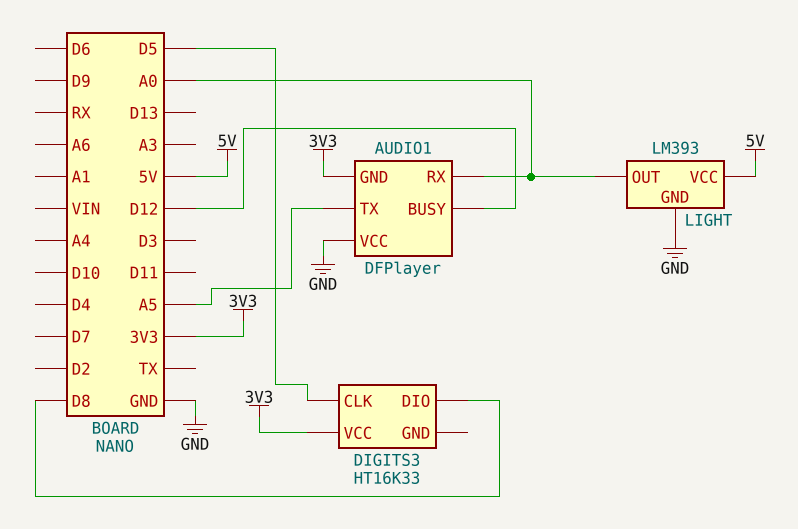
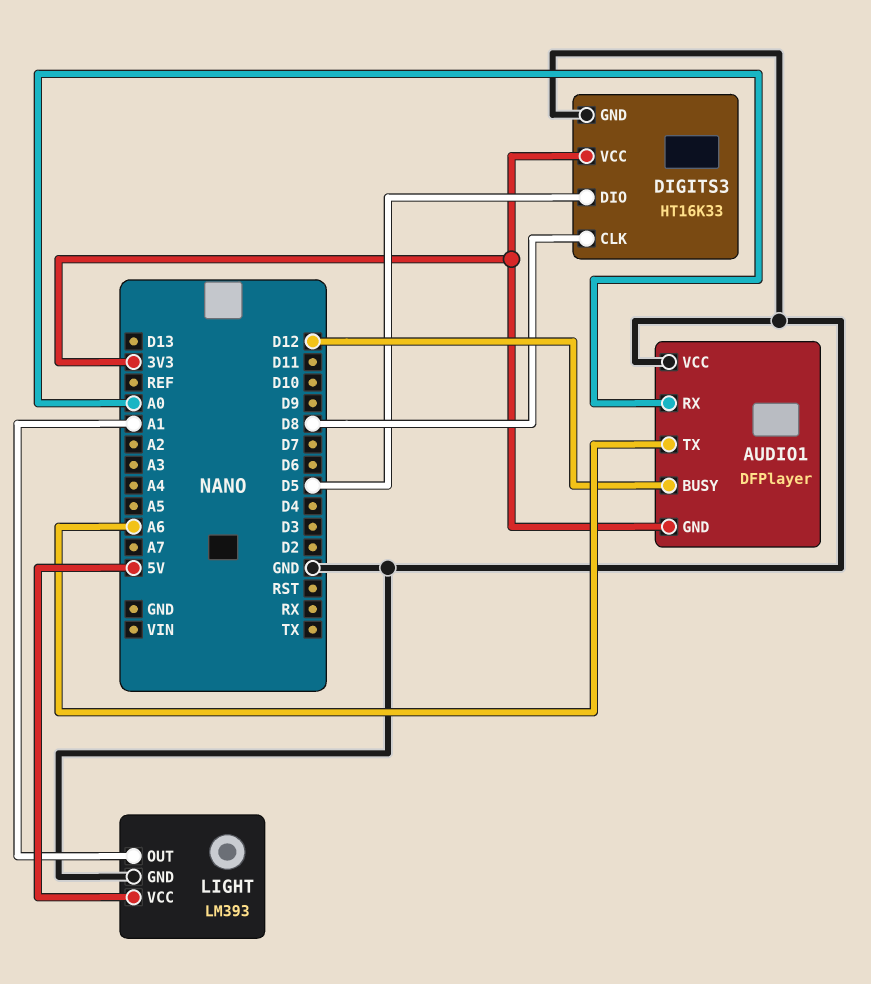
AUDIO1 pin TX: A5 -> A6
DIGITS3 pin CLK: D5 -> D8
DIGITS3 pin DIO: D8 -> D5
DIGITS3 pin GND: none -> GND
LIGHT pin OUT: A0 -> A1

